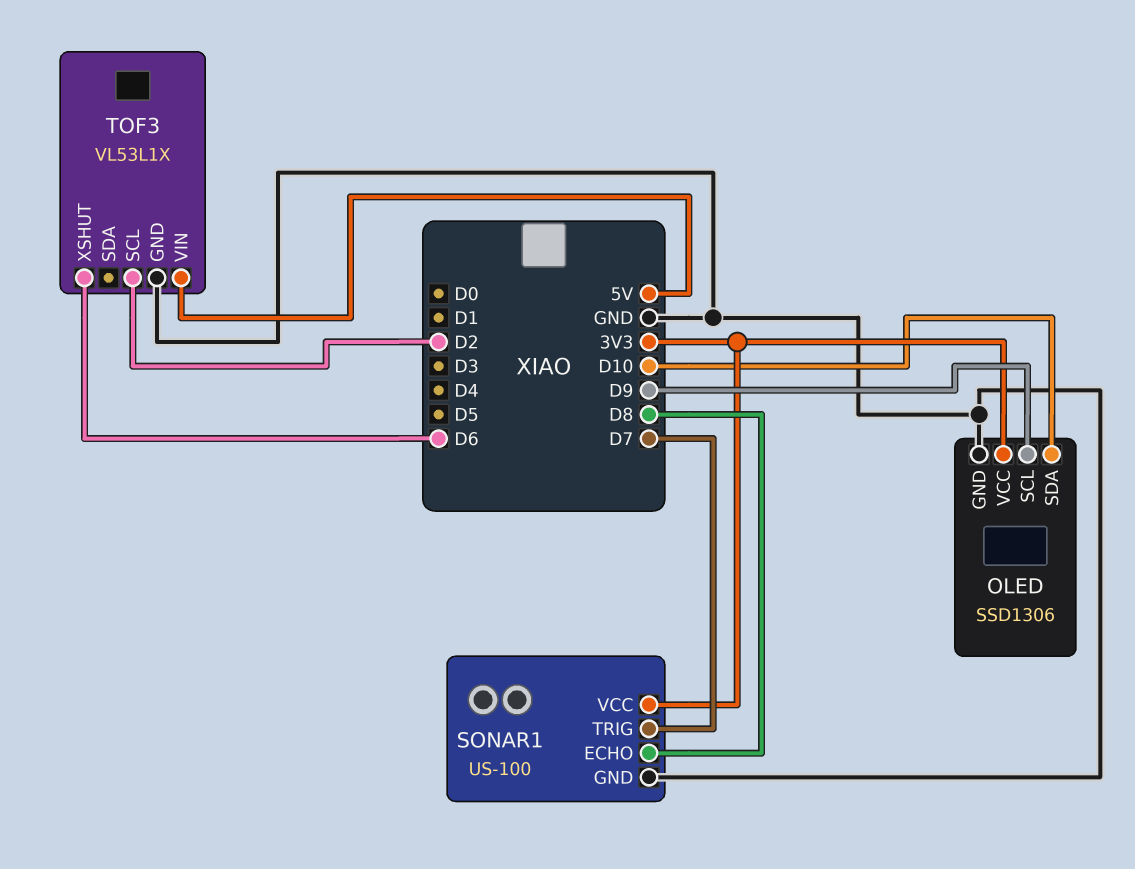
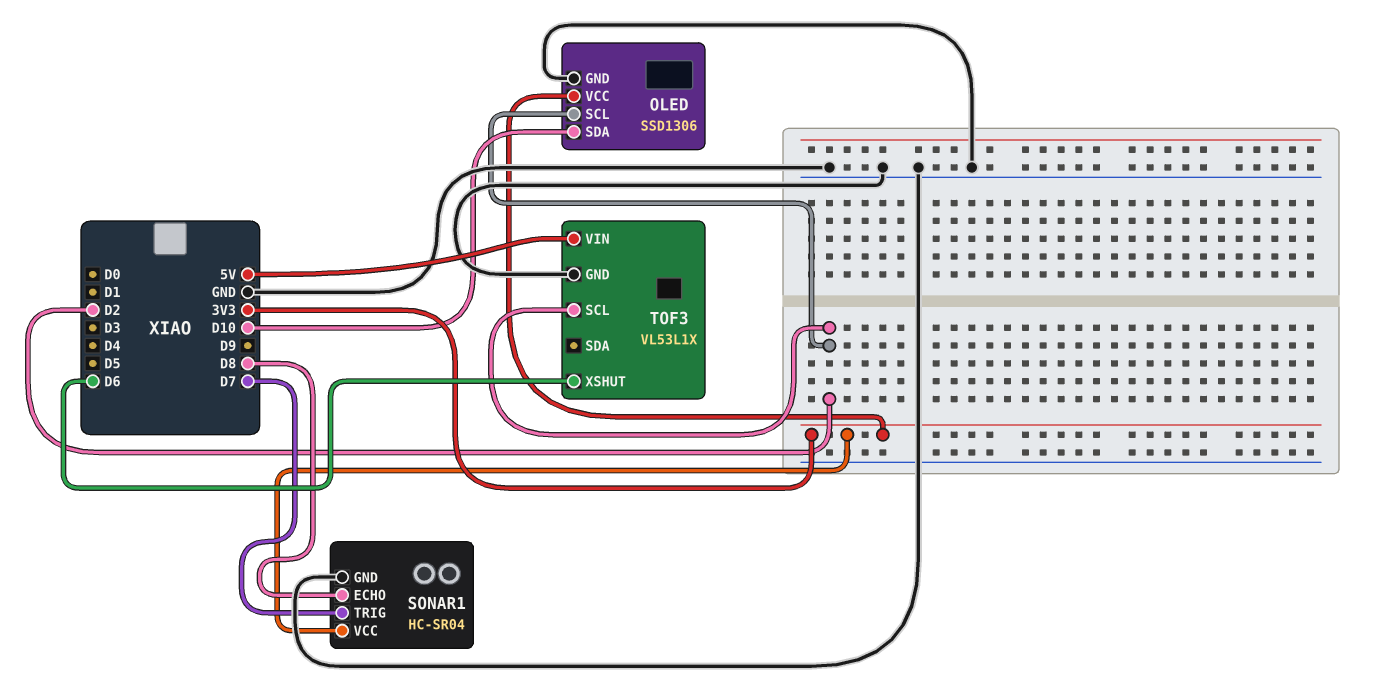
OLED pin SCL: D9 -> D2
SONAR1: US-100 -> HC-SR04

